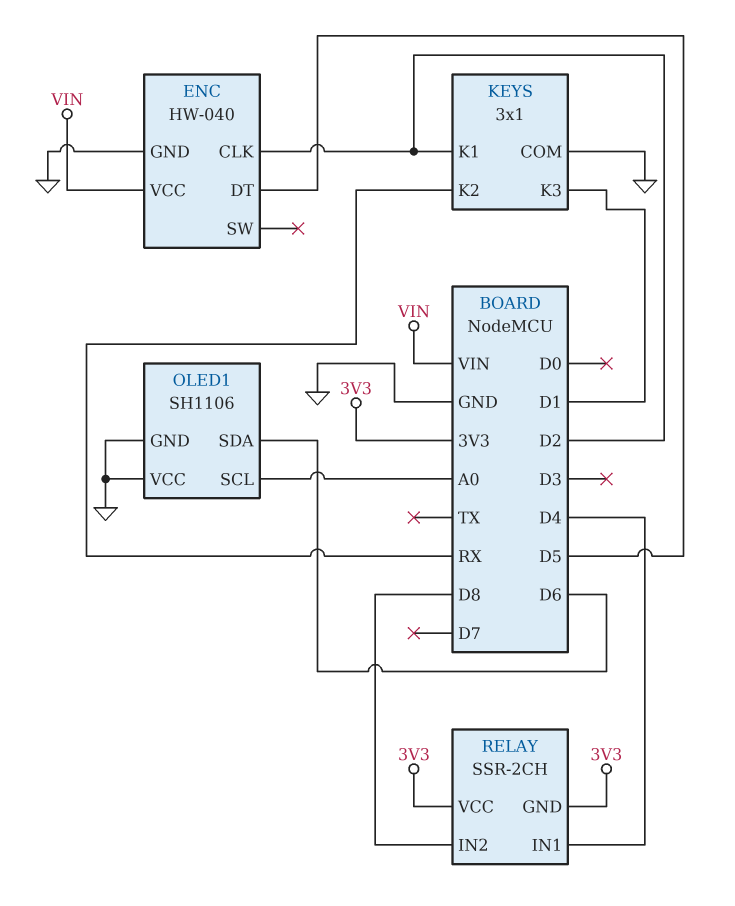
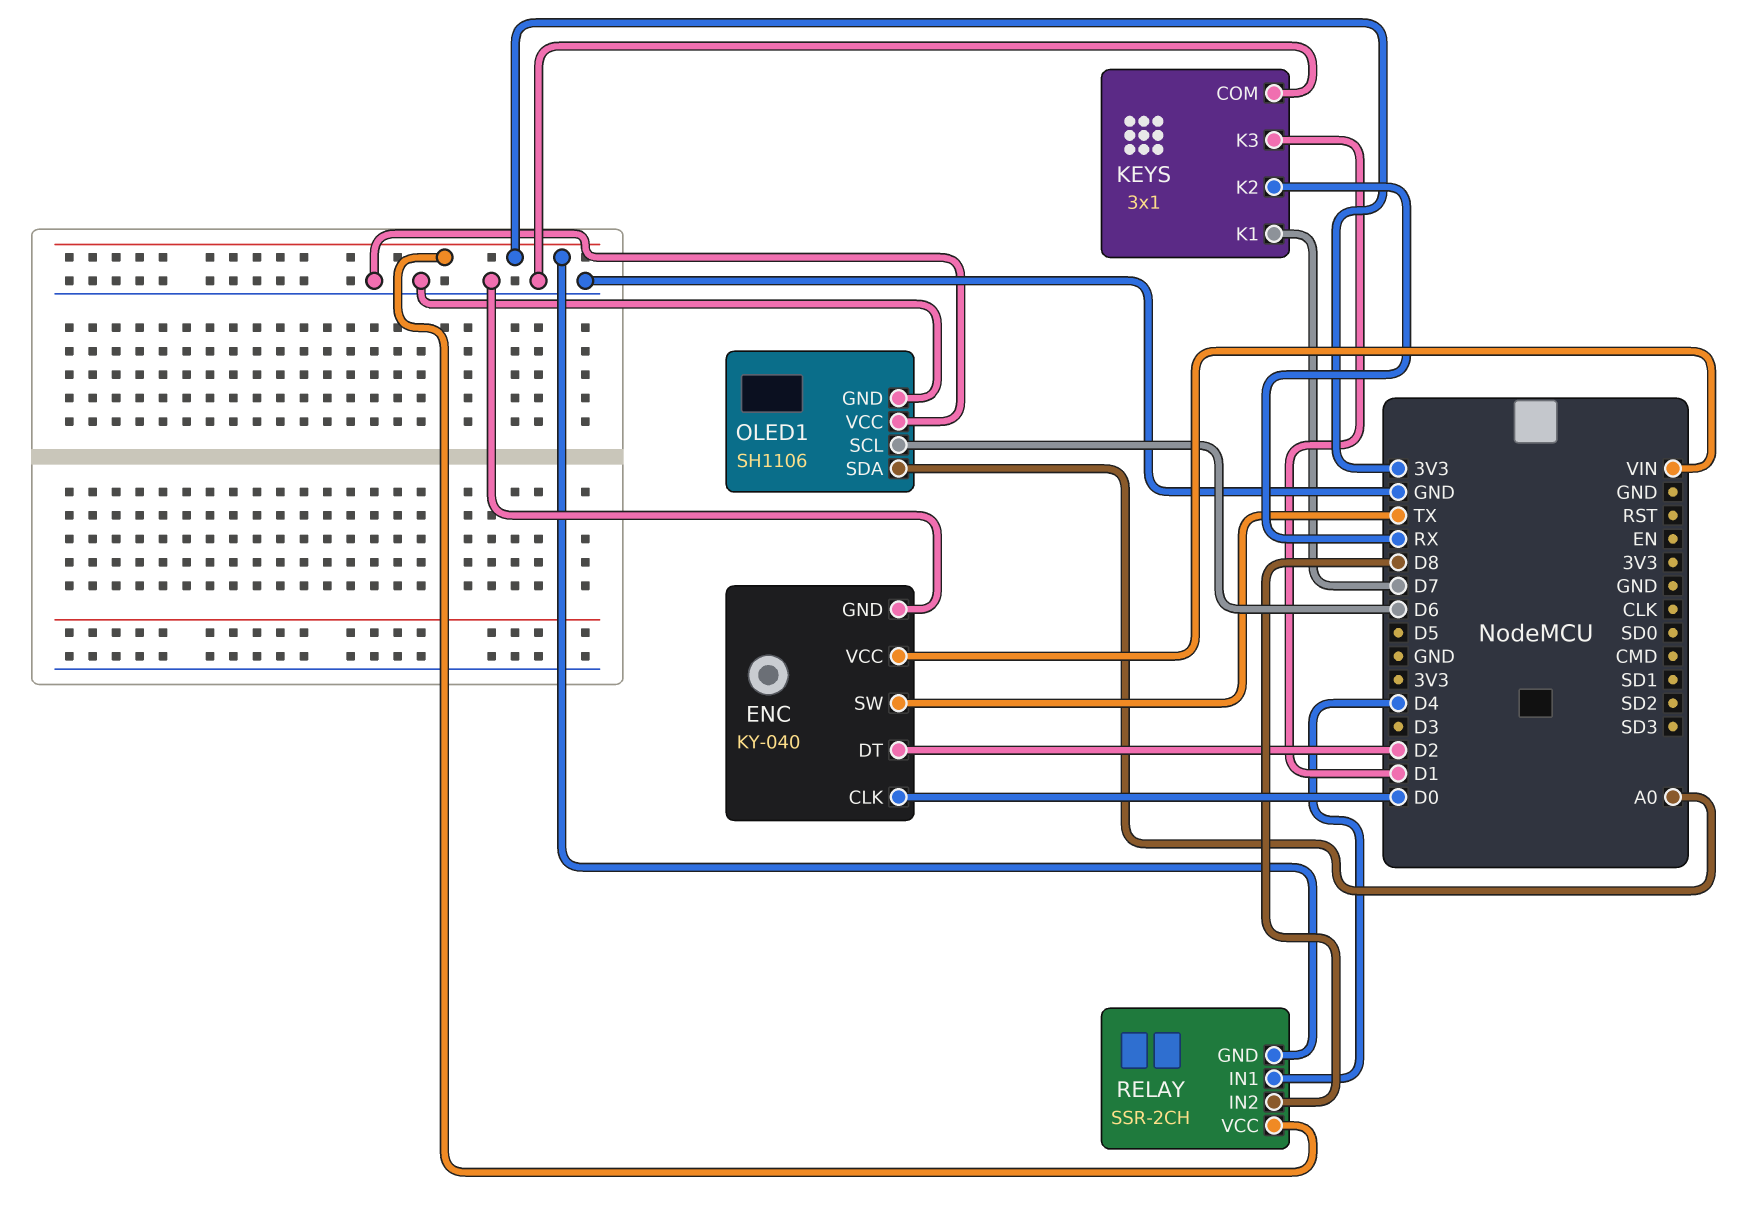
ENC: HW-040 -> KY-040
ENC pin CLK: D2 -> D0
ENC pin DT: D5 -> D2
ENC pin SW: none -> TX
KEYS pin K1: D2 -> D7
OLED1 pin SCL: A0 -> D6
OLED1 pin SDA: D6 -> A0

